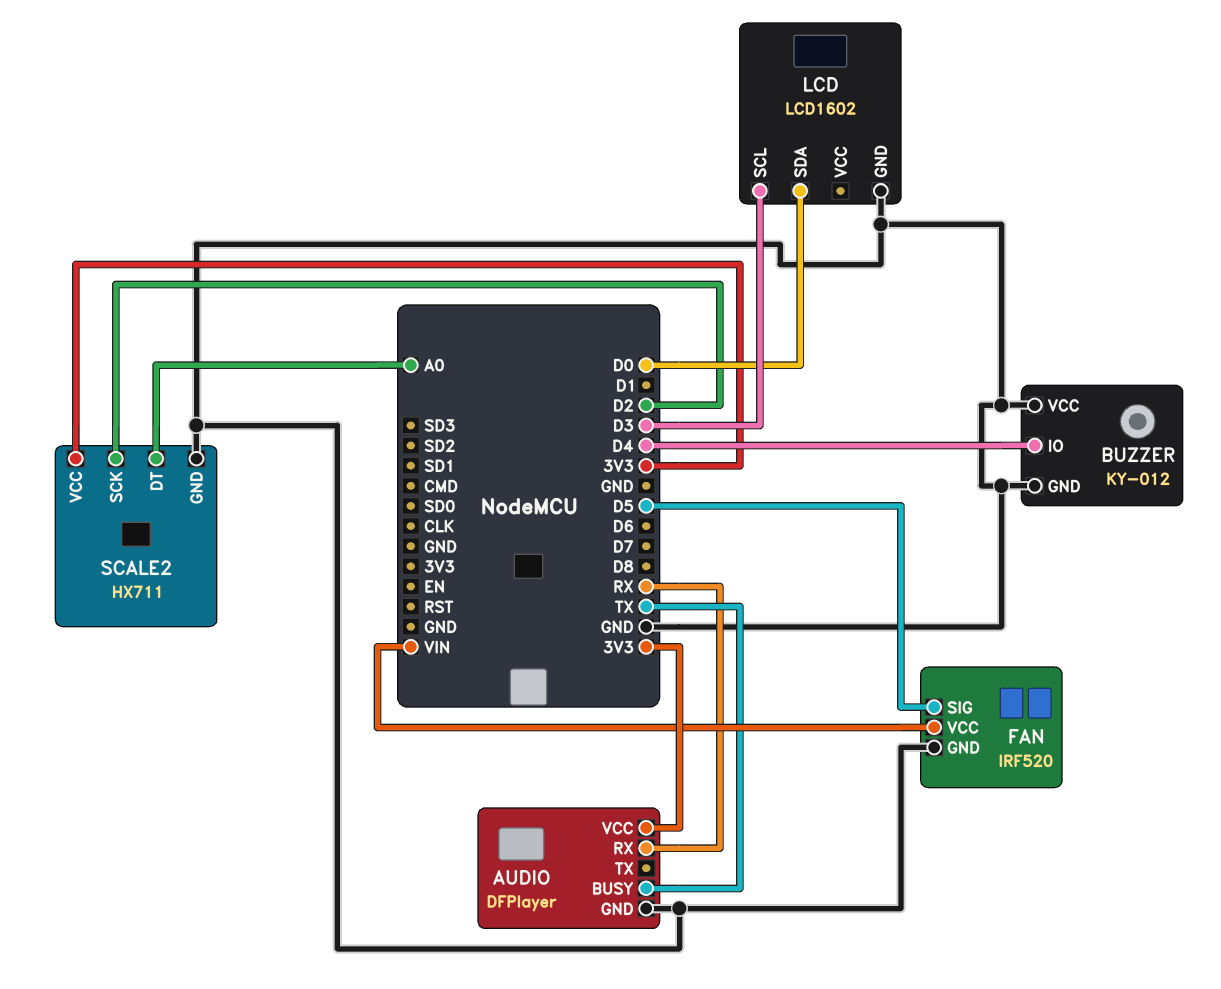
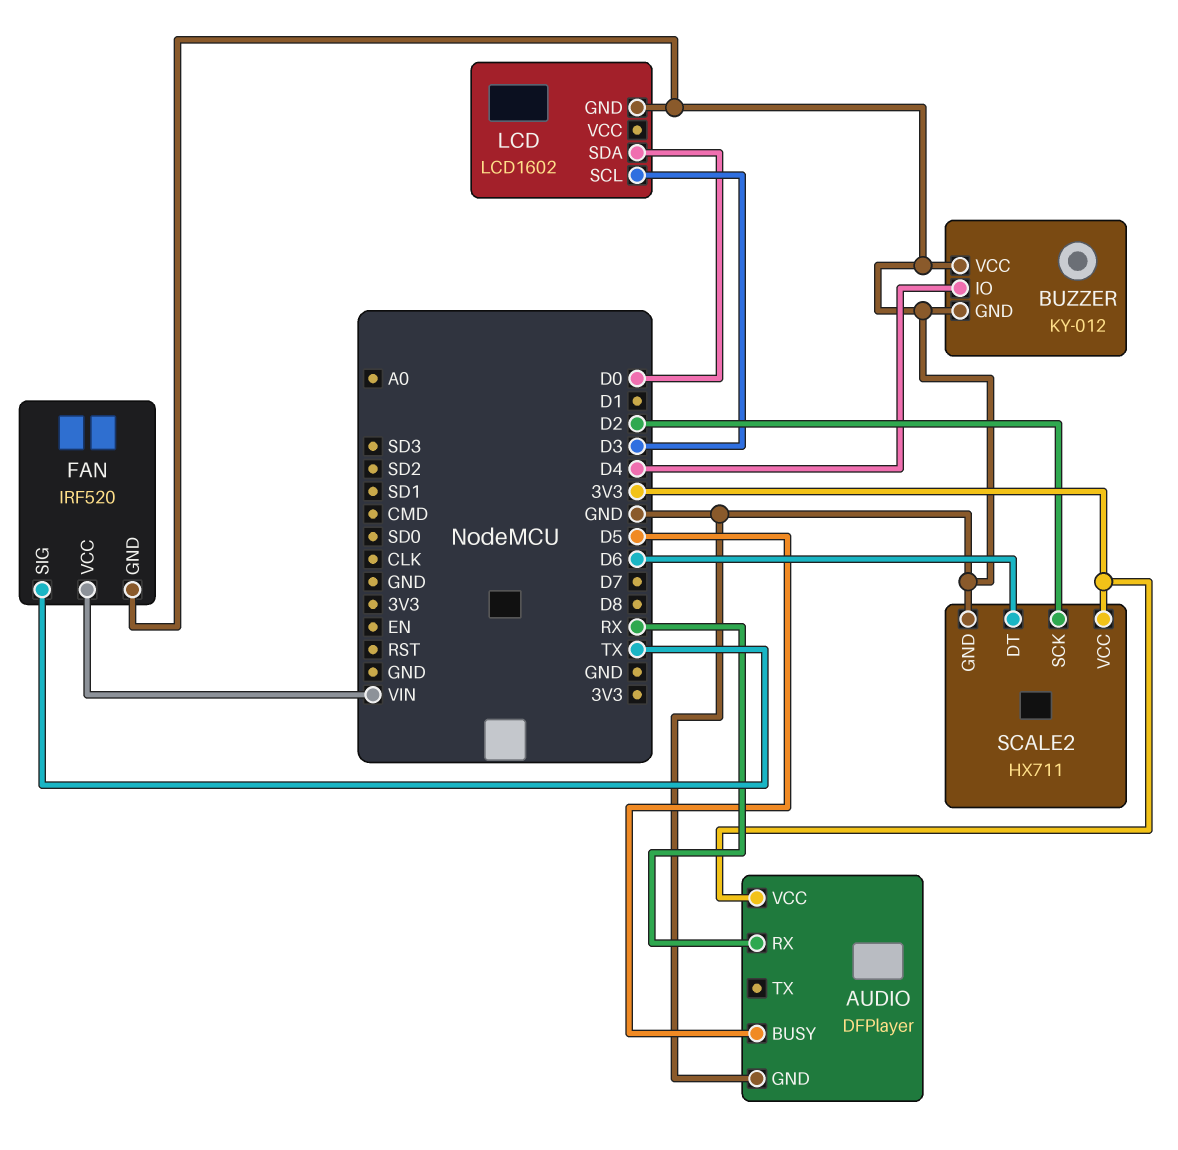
AUDIO pin BUSY: TX -> D5
FAN pin SIG: D5 -> TX
SCALE2 pin DT: A0 -> D6

